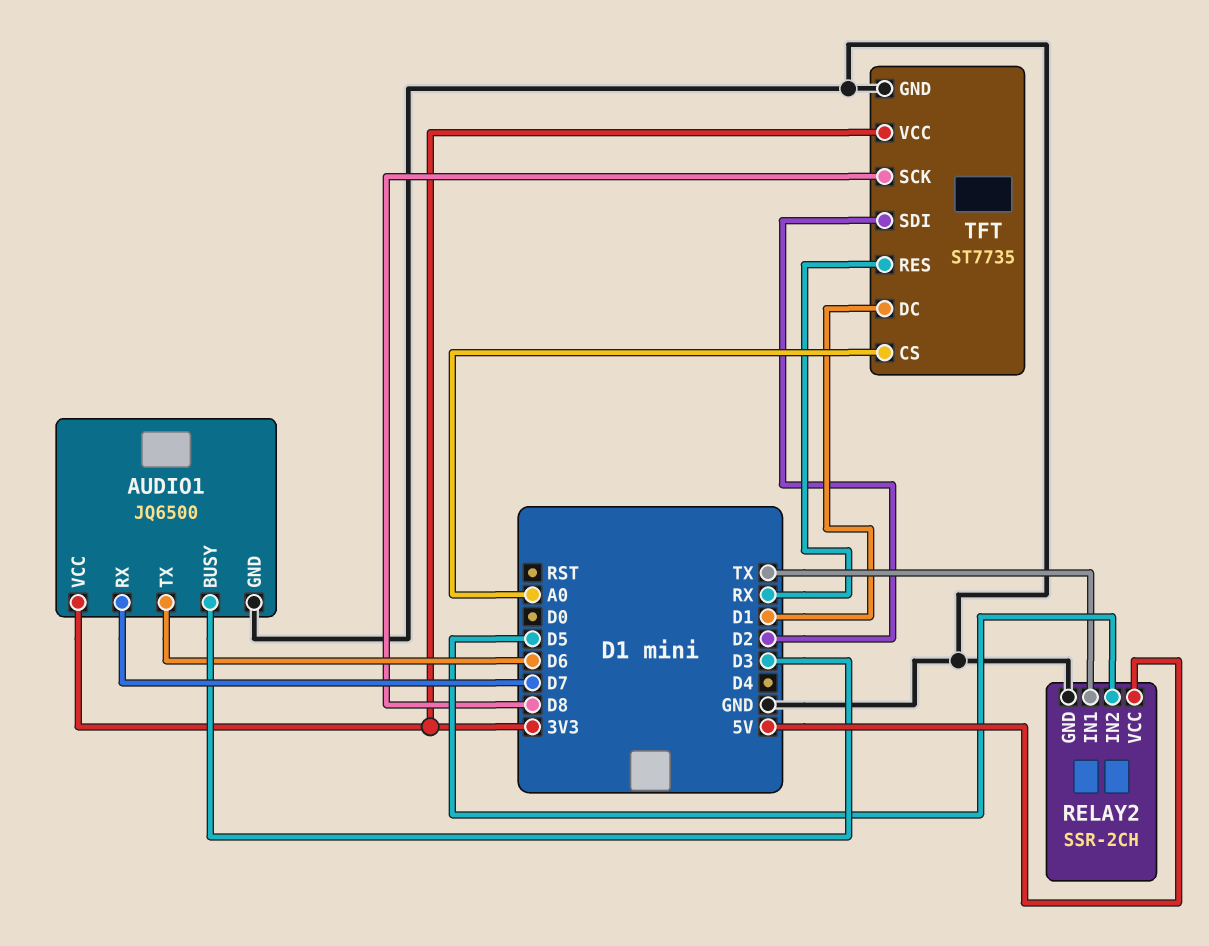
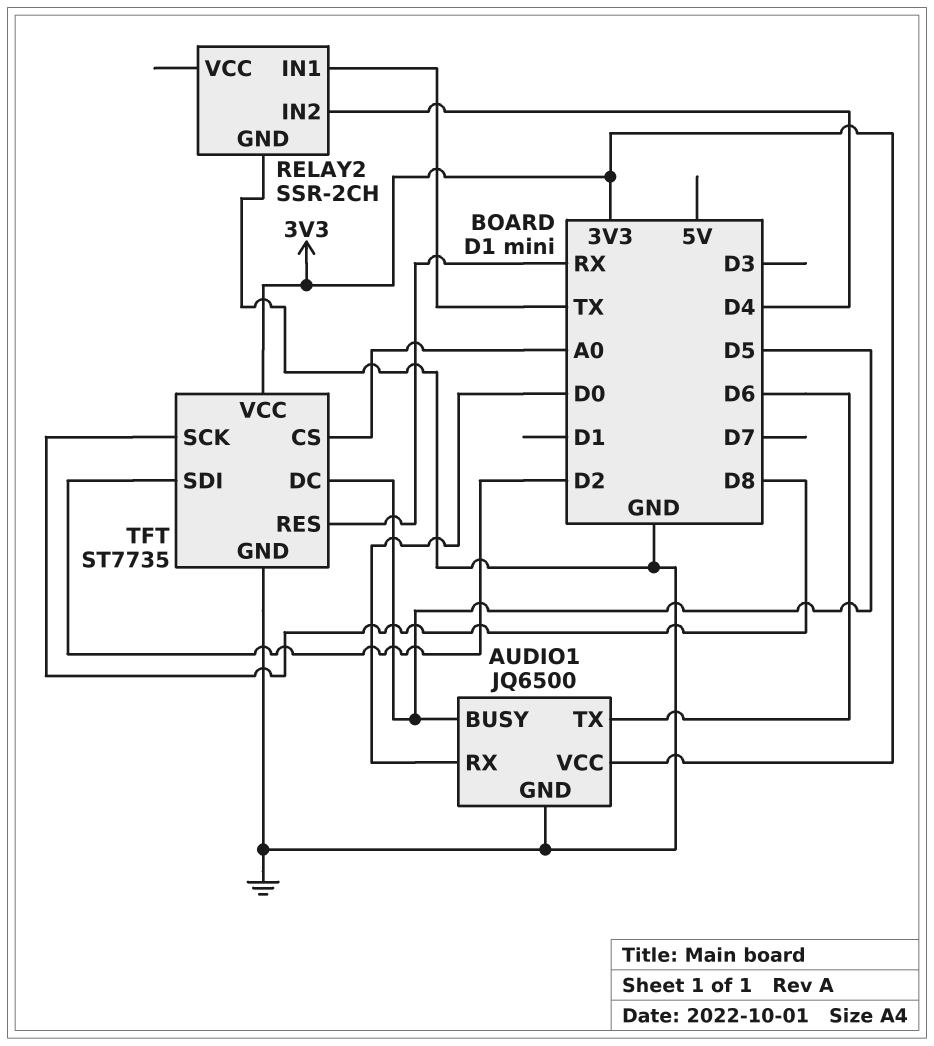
AUDIO1 pin BUSY: D3 -> D5
AUDIO1 pin RX: D7 -> D0
RELAY2 pin IN2: D5 -> D4
RELAY2 pin VCC: 5V -> none
TFT pin DC: D1 -> D5

